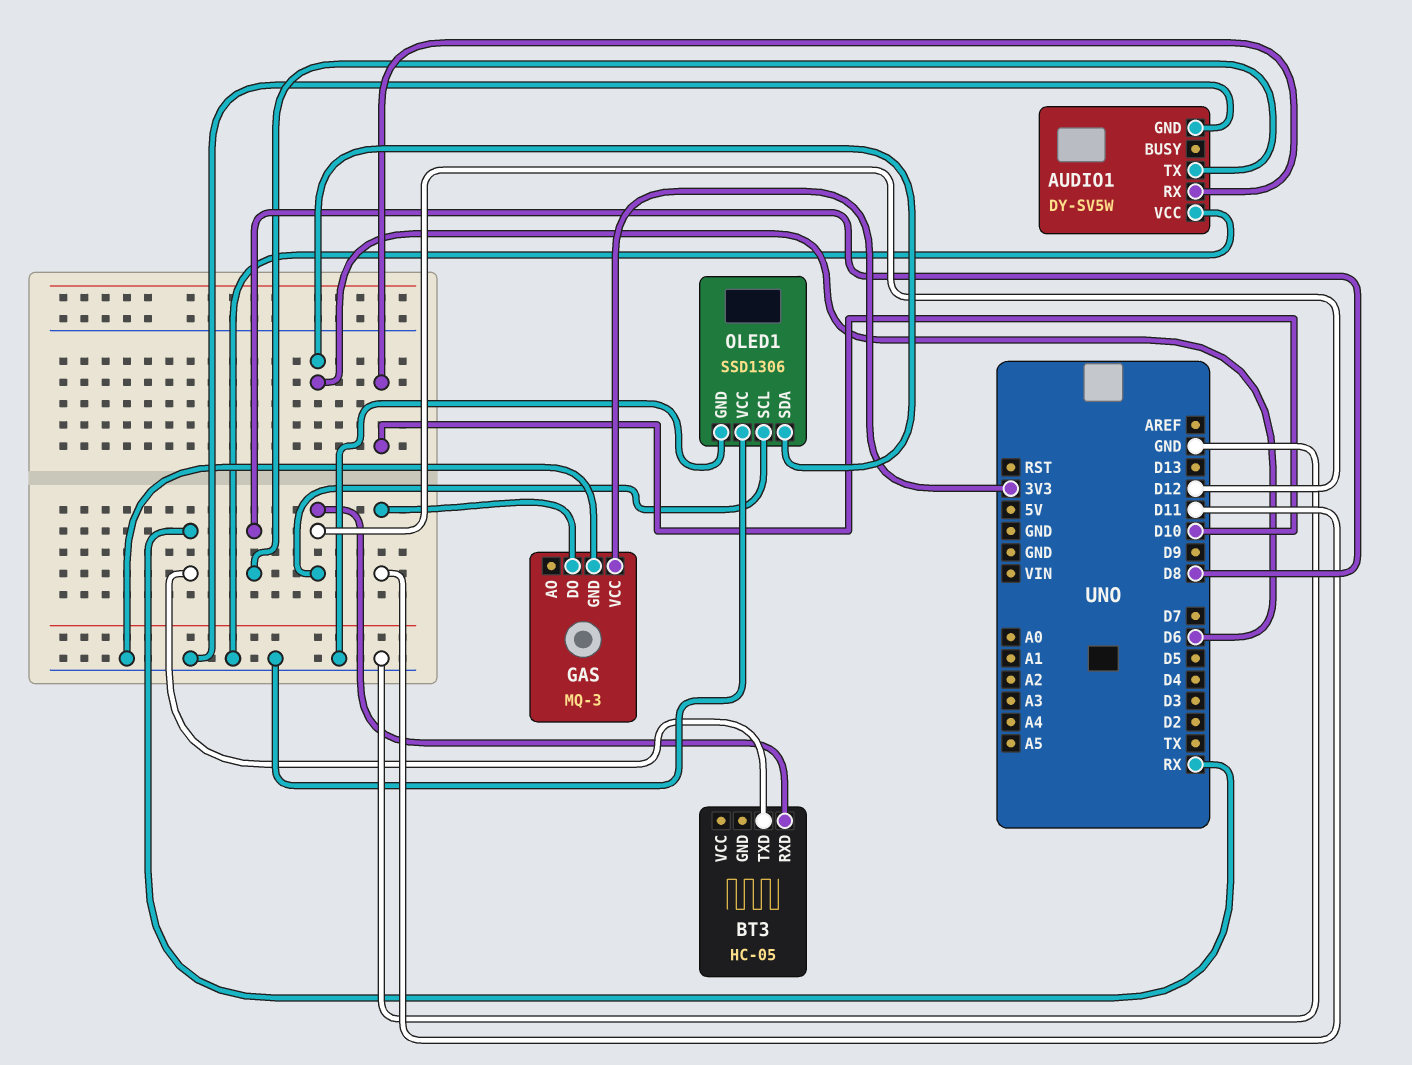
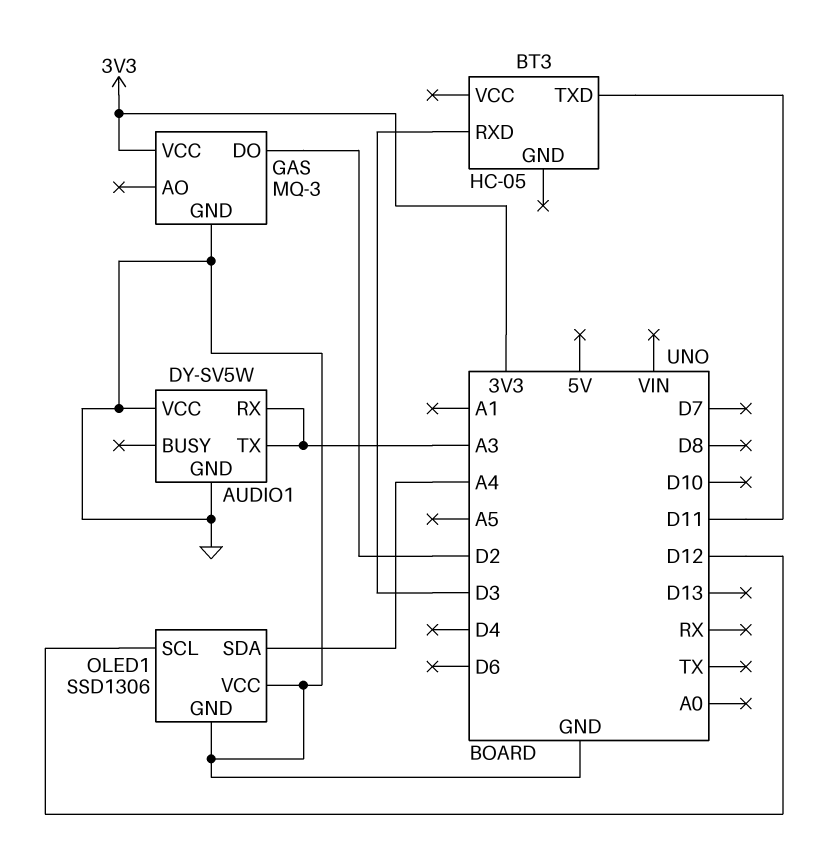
AUDIO1 pin RX: D10 -> A3
AUDIO1 pin TX: D8 -> A3
BT3 pin RXD: D12 -> D3
BT3 pin TXD: RX -> D11
GAS pin DO: D11 -> D2
OLED1 pin SDA: D6 -> A4

